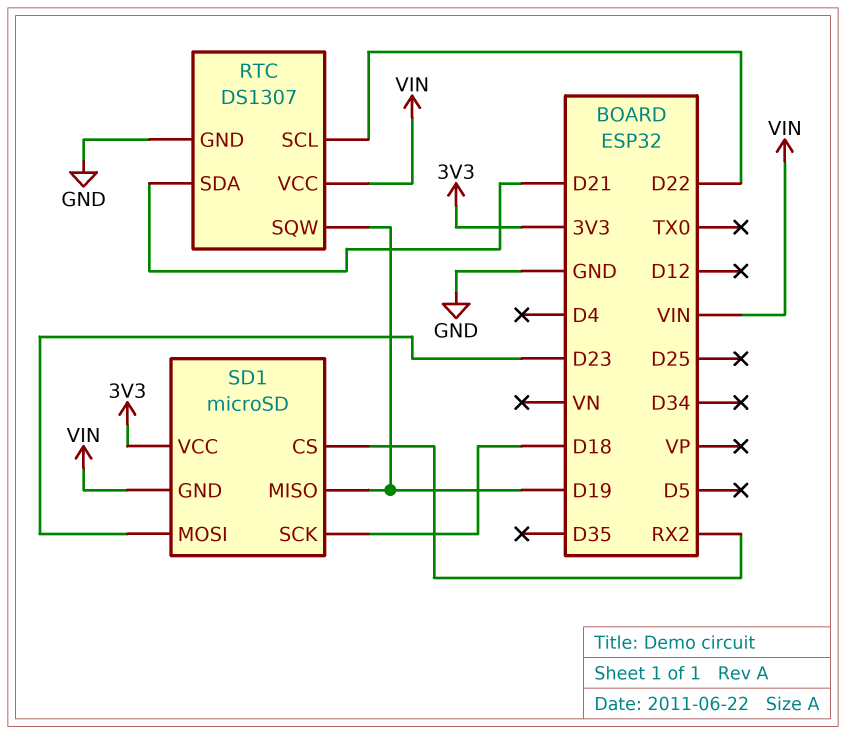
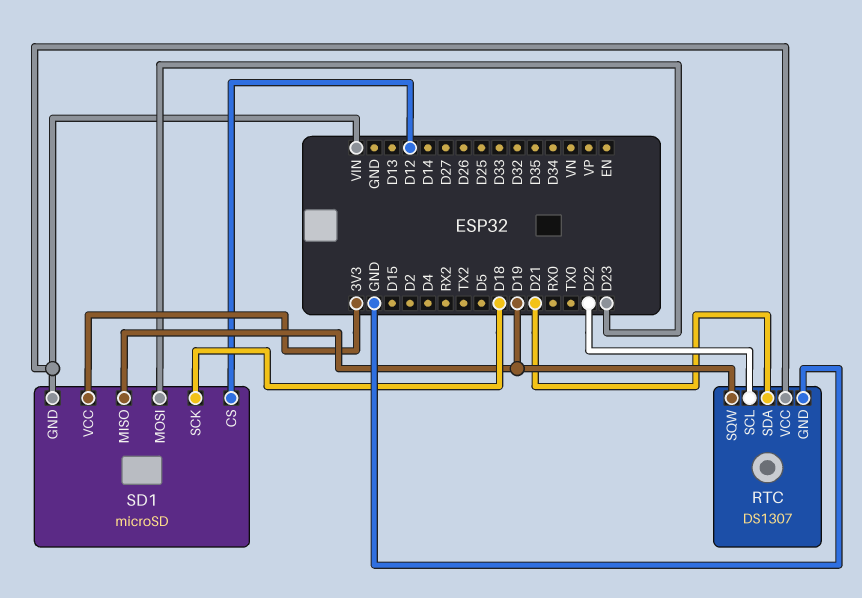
SD1 pin CS: RX2 -> D12

